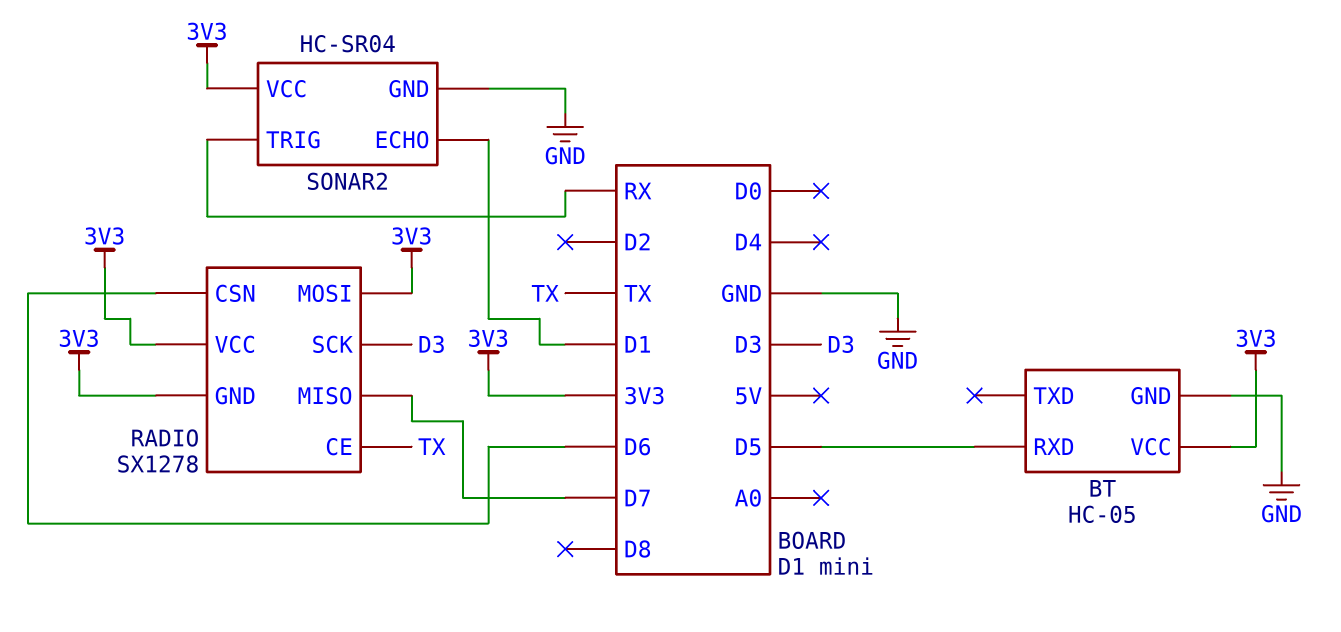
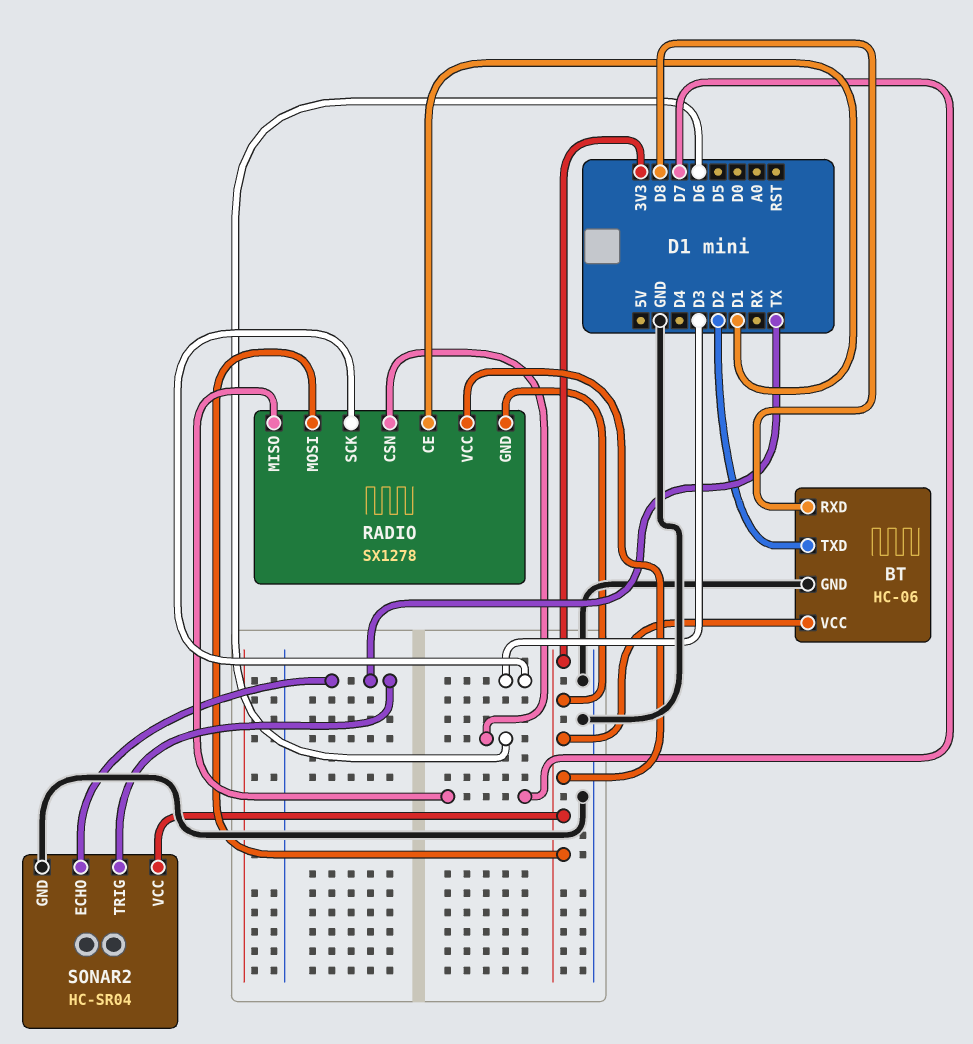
BT: HC-05 -> HC-06
BT pin RXD: D5 -> D8
BT pin TXD: none -> D2
RADIO pin CE: TX -> D1
SONAR2 pin ECHO: D1 -> TX
SONAR2 pin TRIG: RX -> TX

